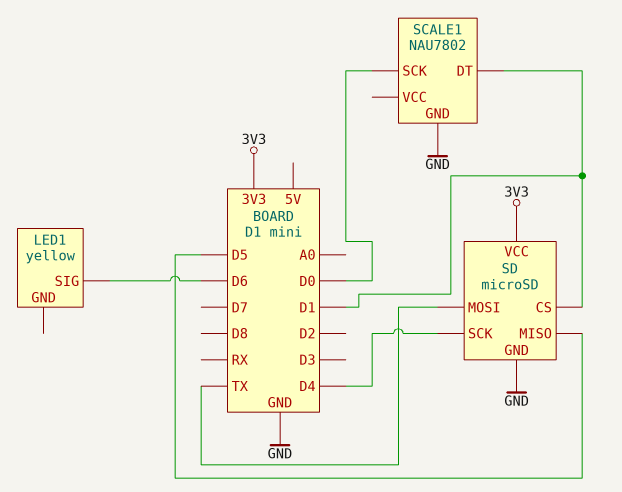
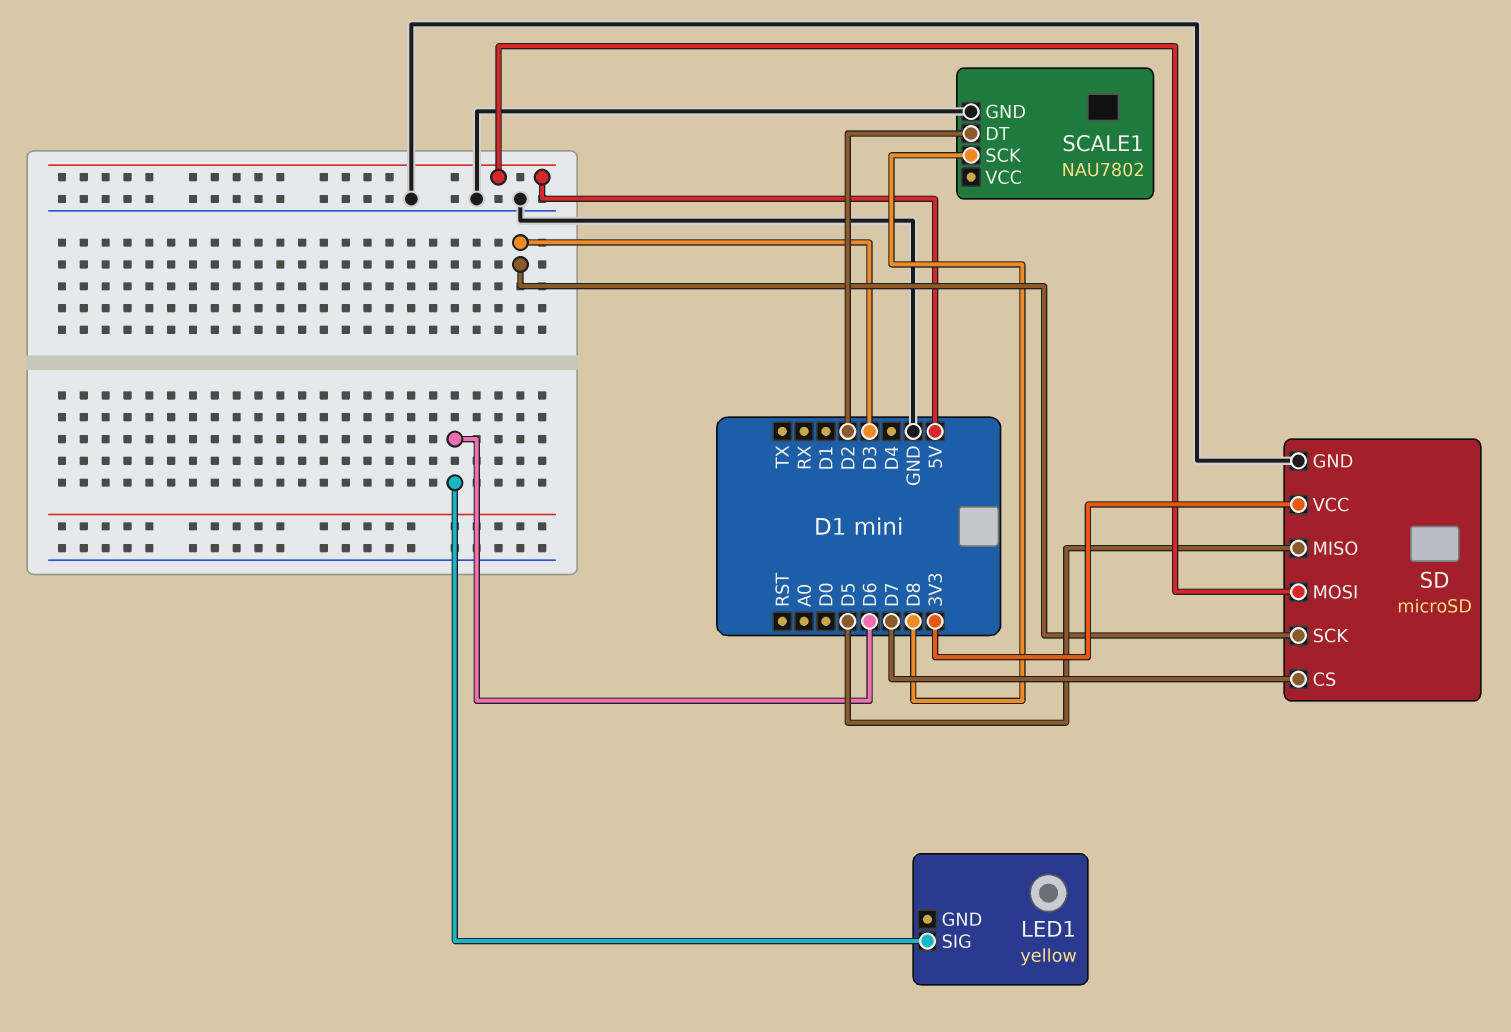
SCALE1 pin DT: D1 -> D2
SCALE1 pin SCK: D0 -> D8
SD pin CS: D1 -> D7
SD pin MOSI: TX -> 5V
SD pin SCK: D4 -> D3

